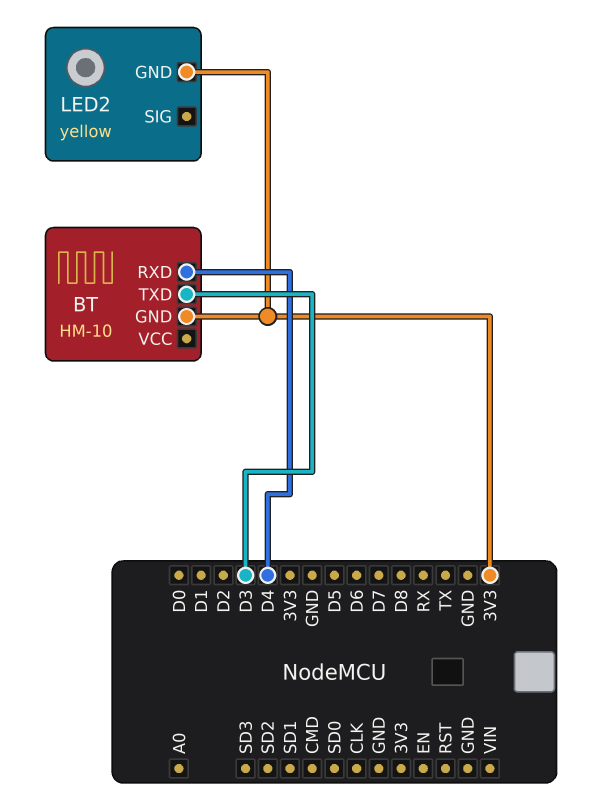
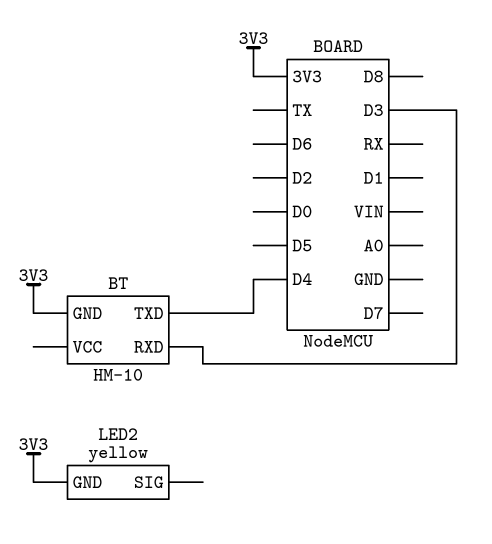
BT pin RXD: D4 -> D3
BT pin TXD: D3 -> D4

